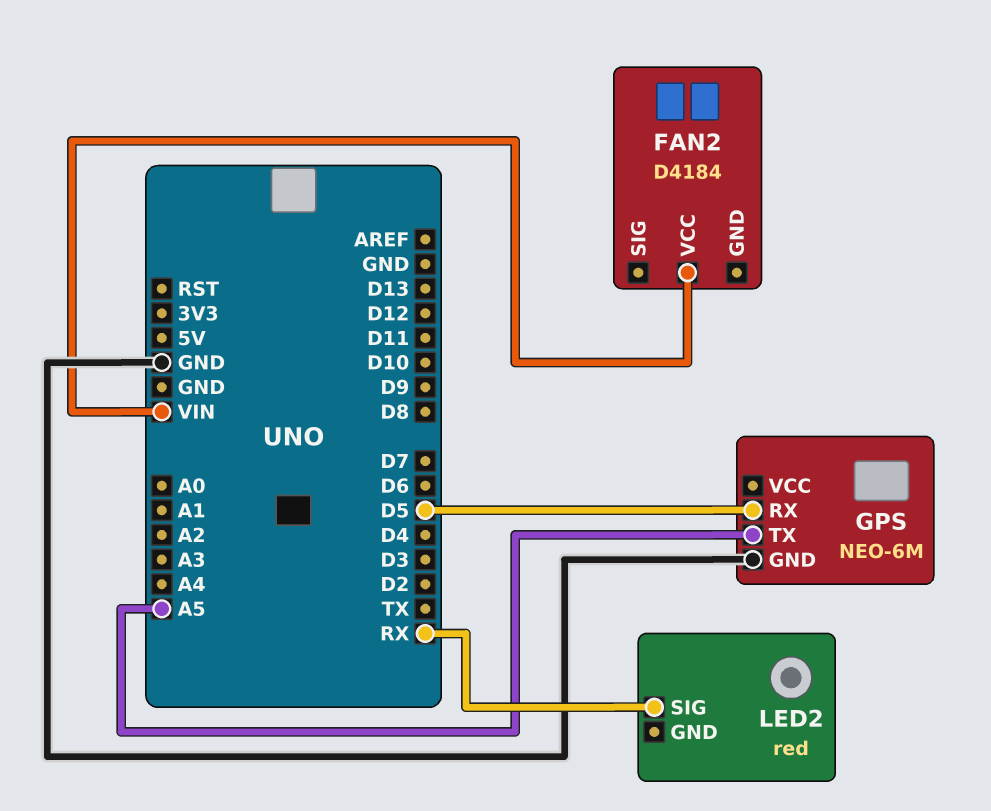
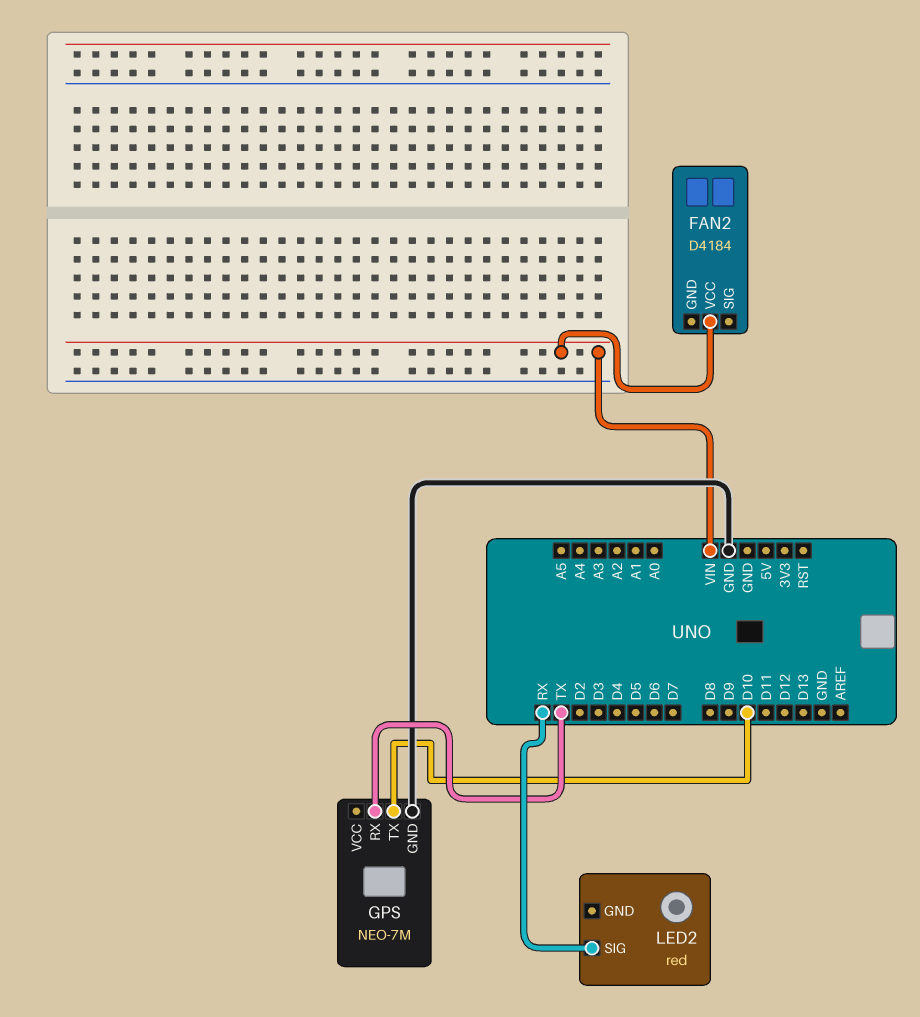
GPS: NEO-6M -> NEO-7M
GPS pin RX: D5 -> TX
GPS pin TX: A5 -> D10

